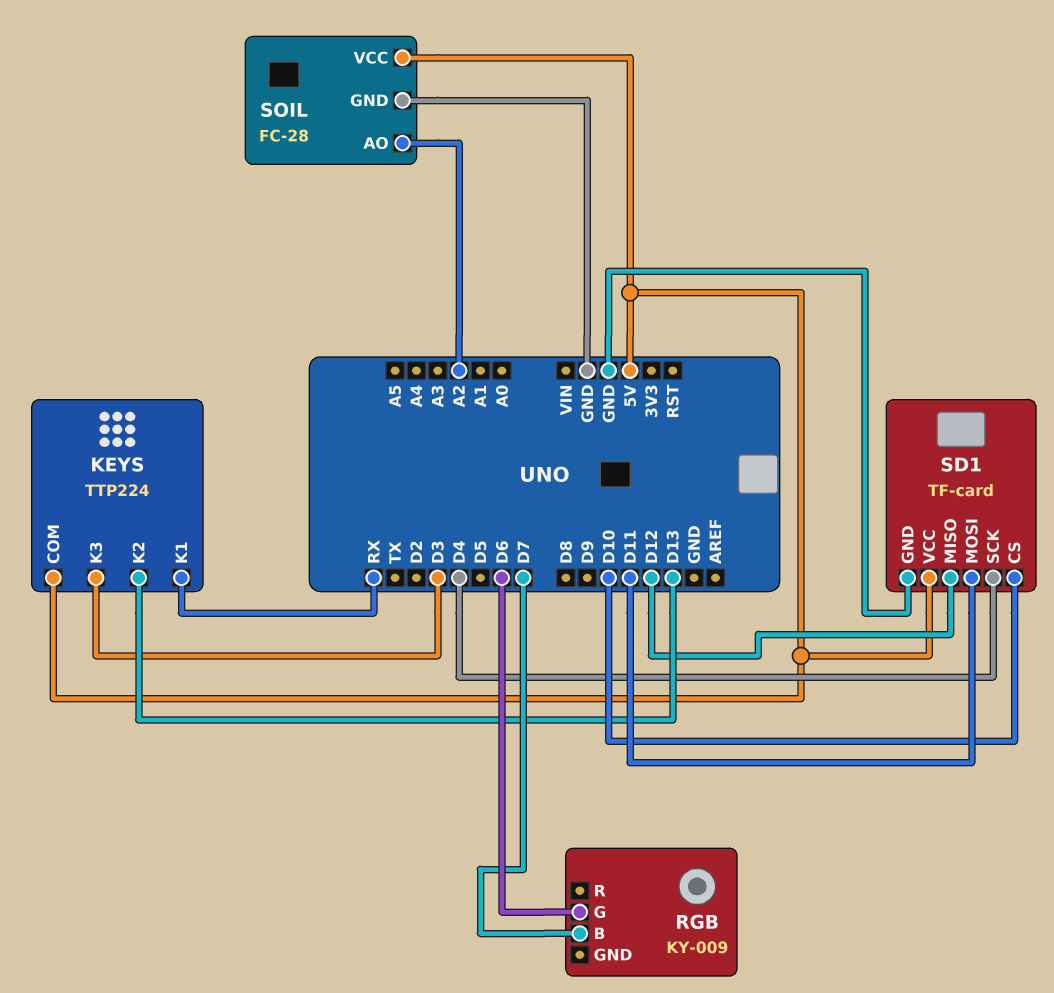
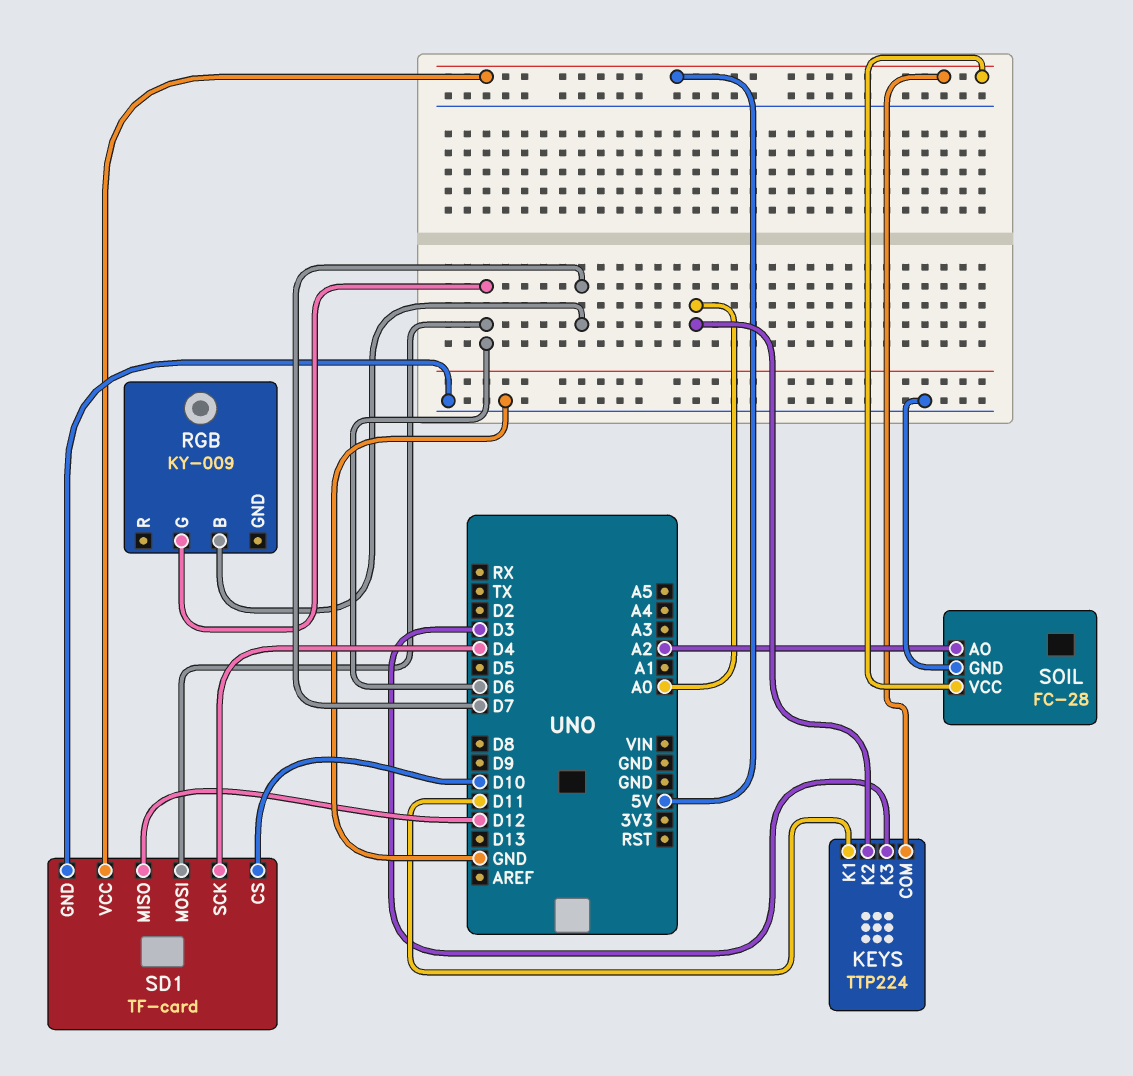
KEYS pin K1: RX -> D11
KEYS pin K2: D13 -> A0
SD1 pin MOSI: D11 -> D6

